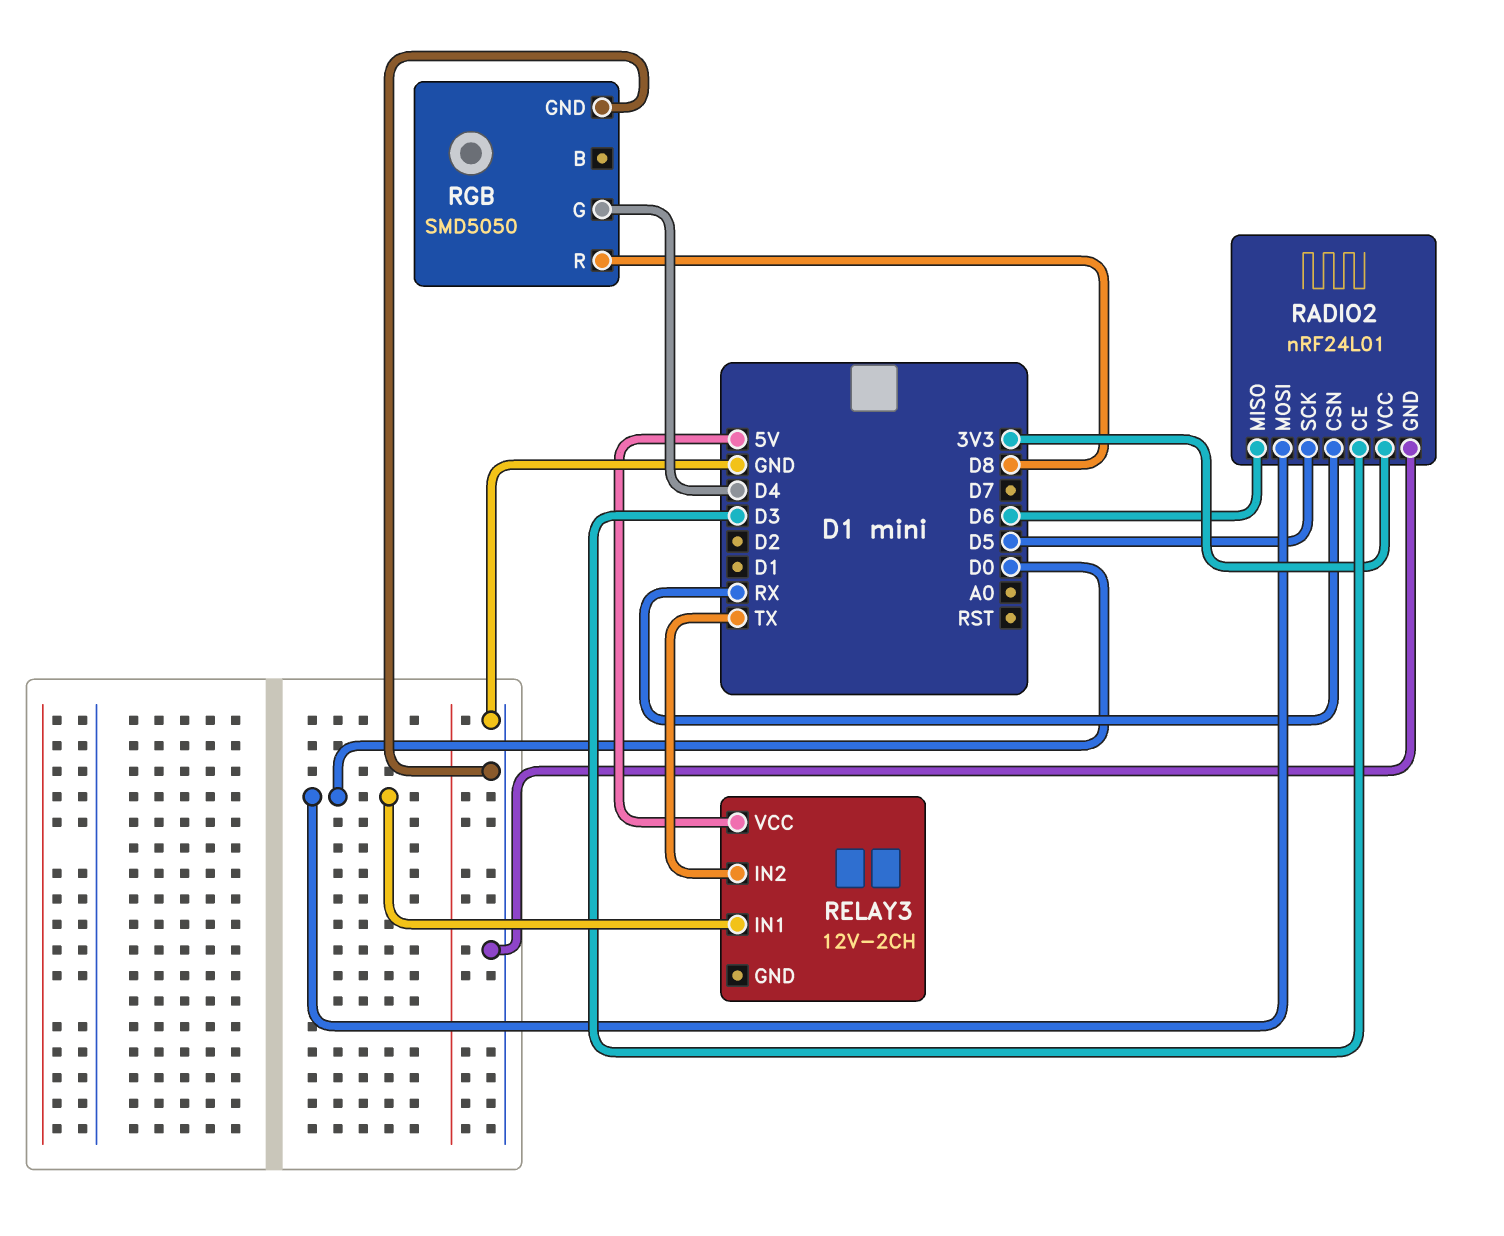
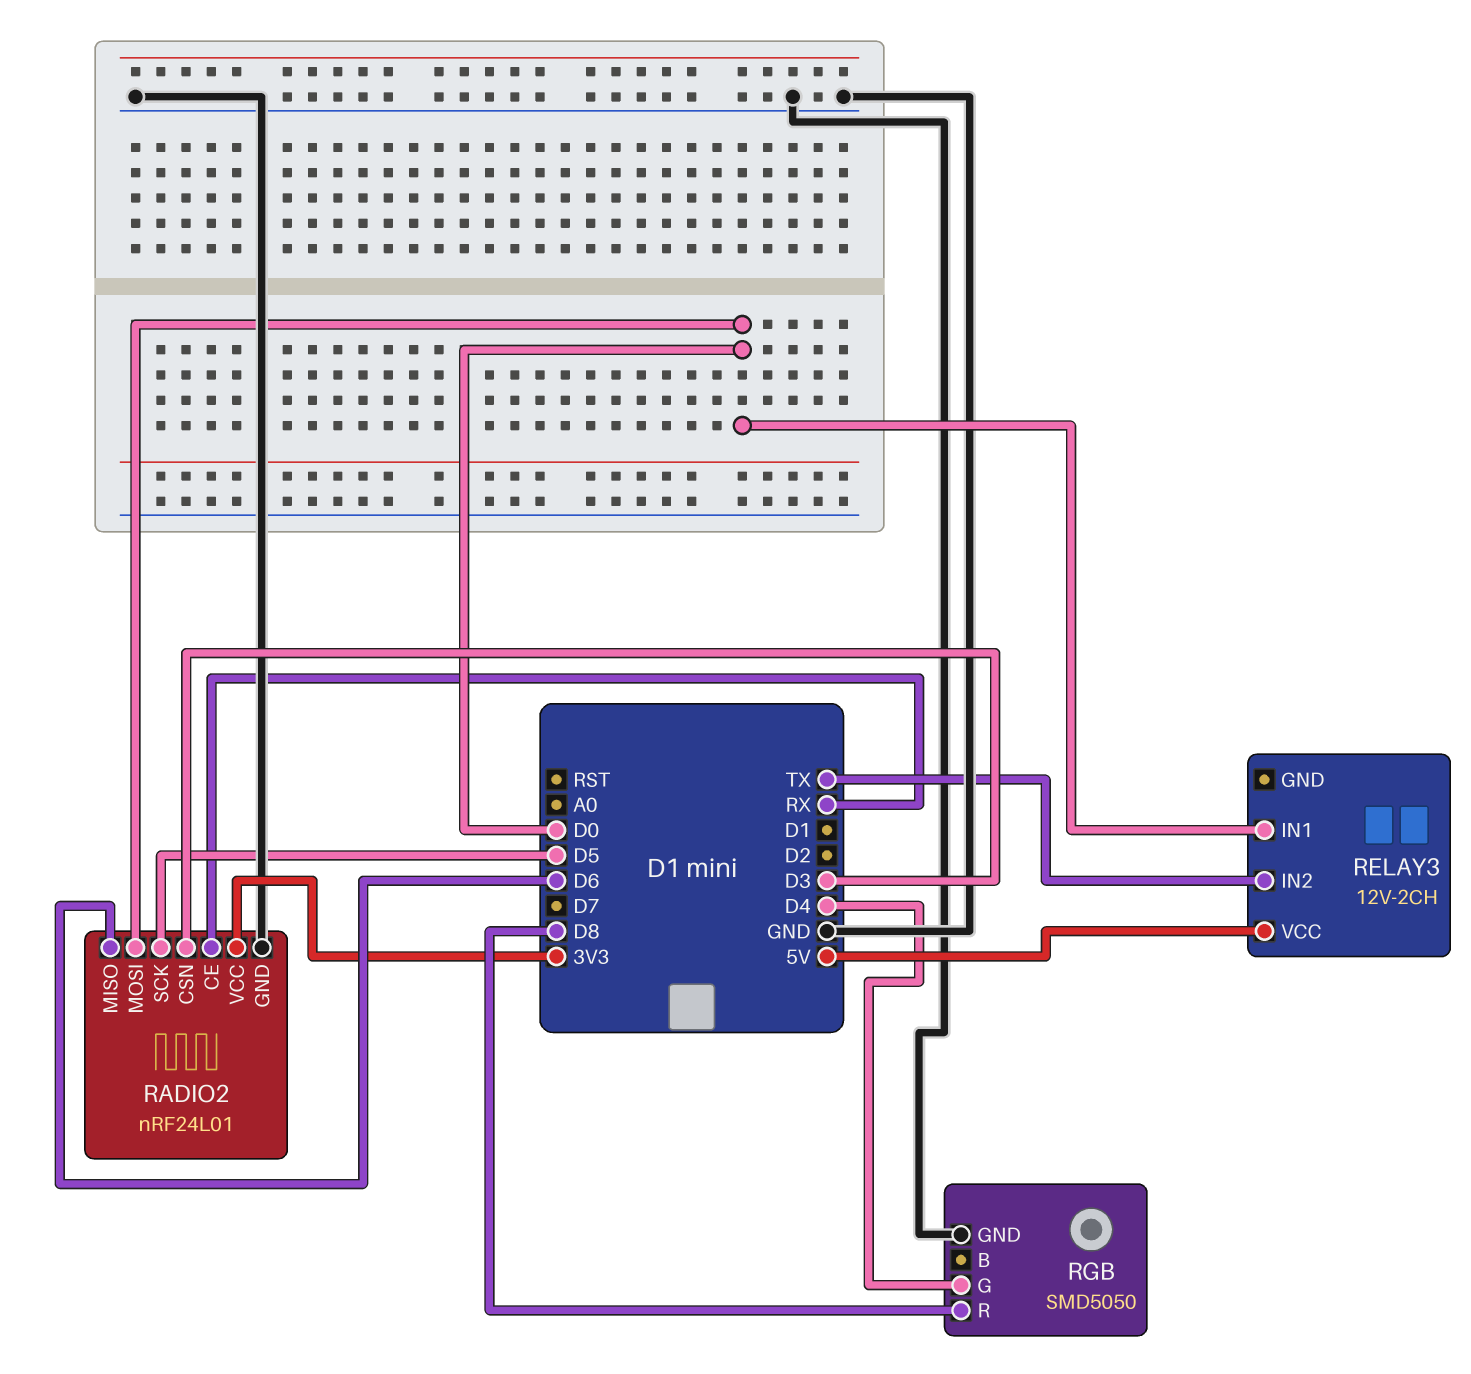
RADIO2 pin CE: D3 -> RX
RADIO2 pin CSN: RX -> D3

